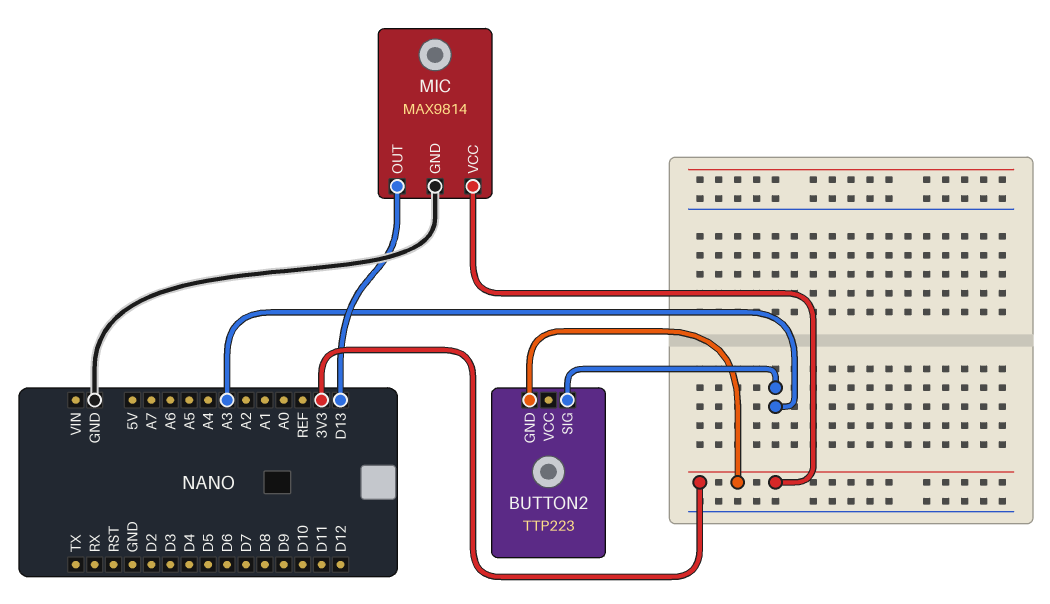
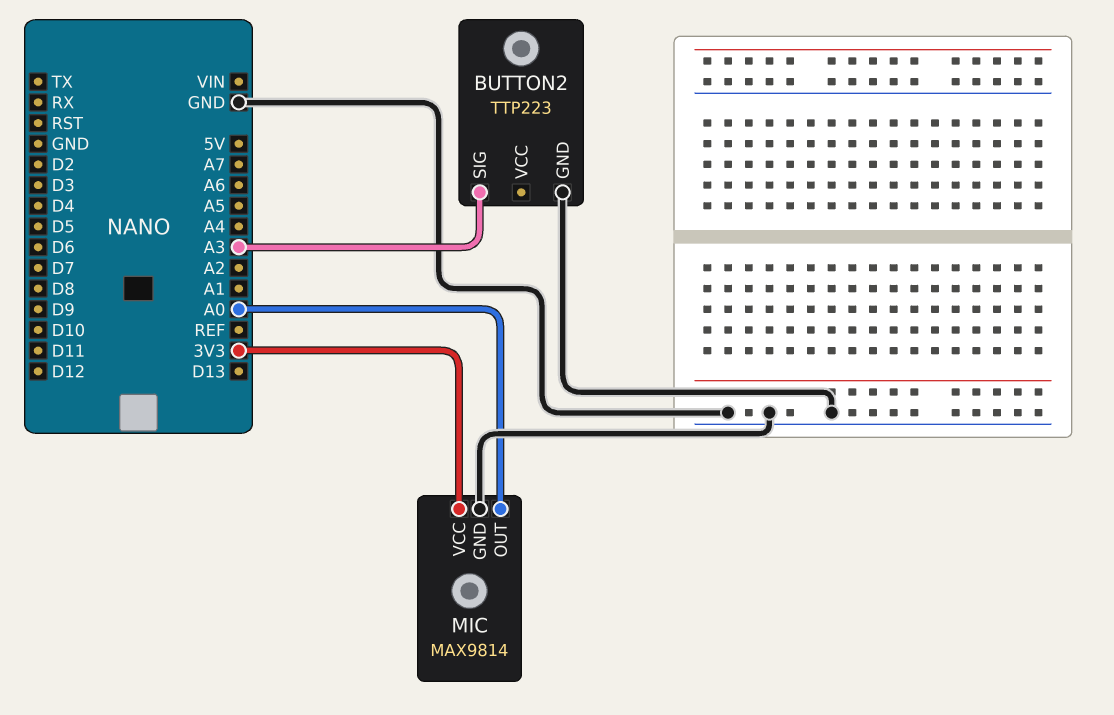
BUTTON2 pin GND: 3V3 -> GND
MIC pin OUT: D13 -> A0

